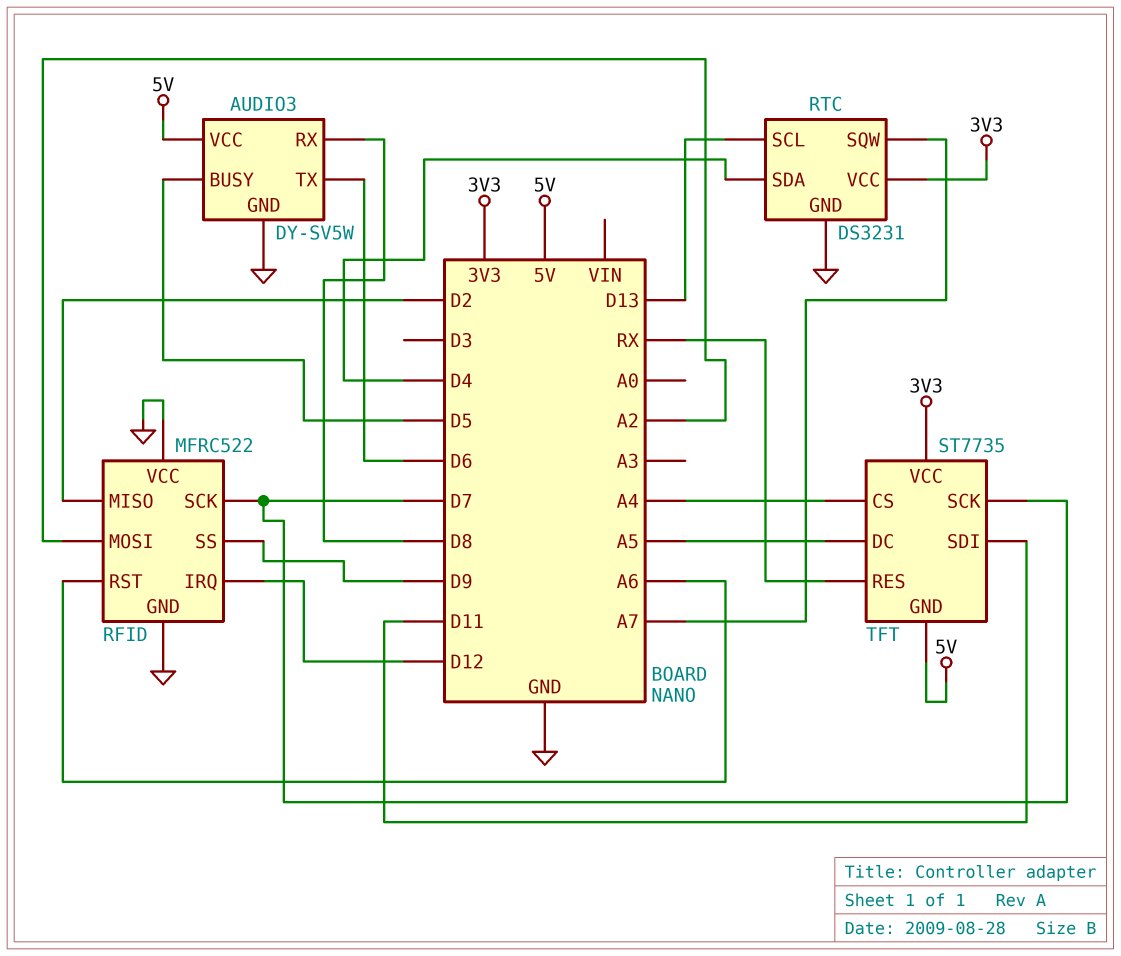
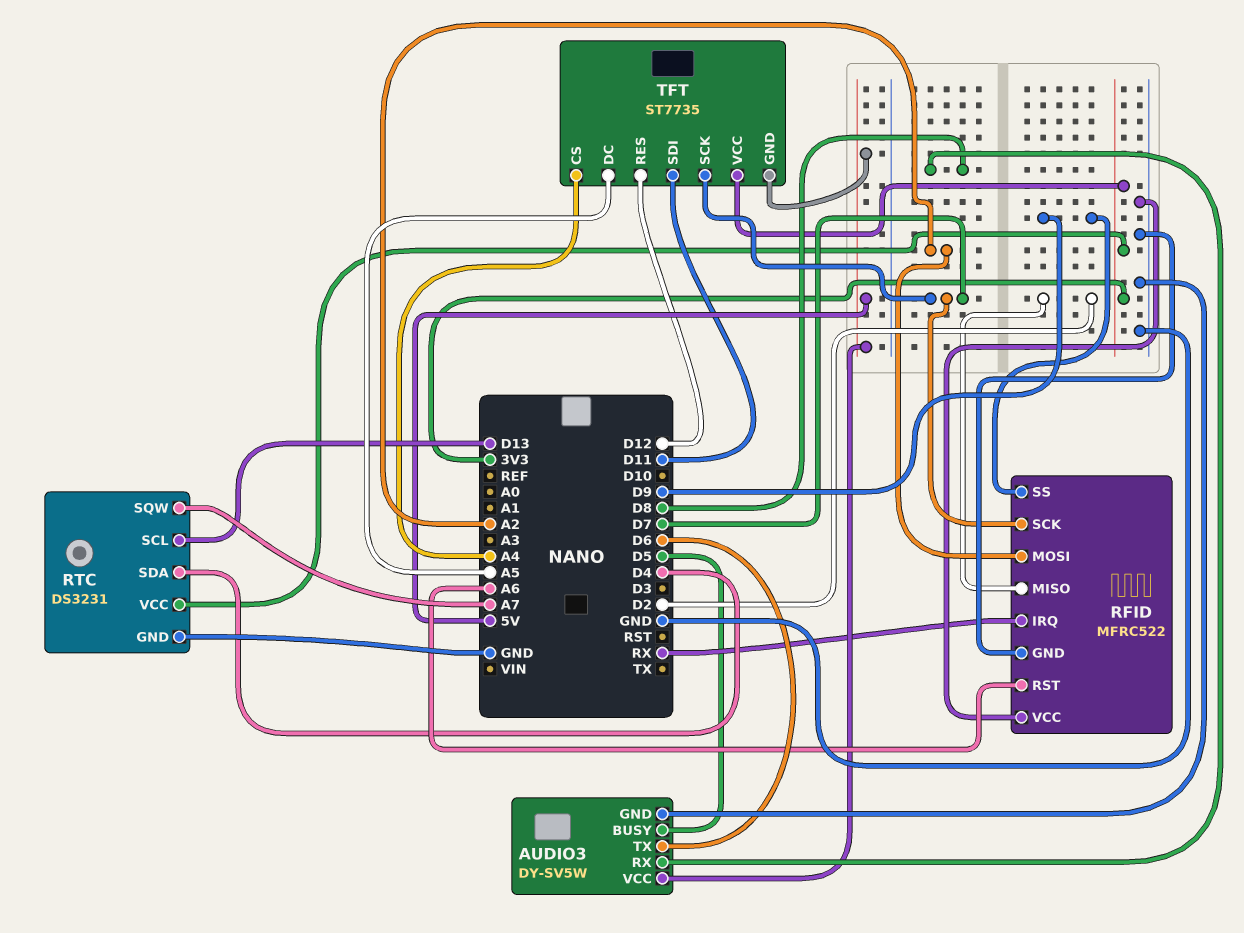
RFID pin IRQ: D12 -> RX
TFT pin RES: RX -> D12

